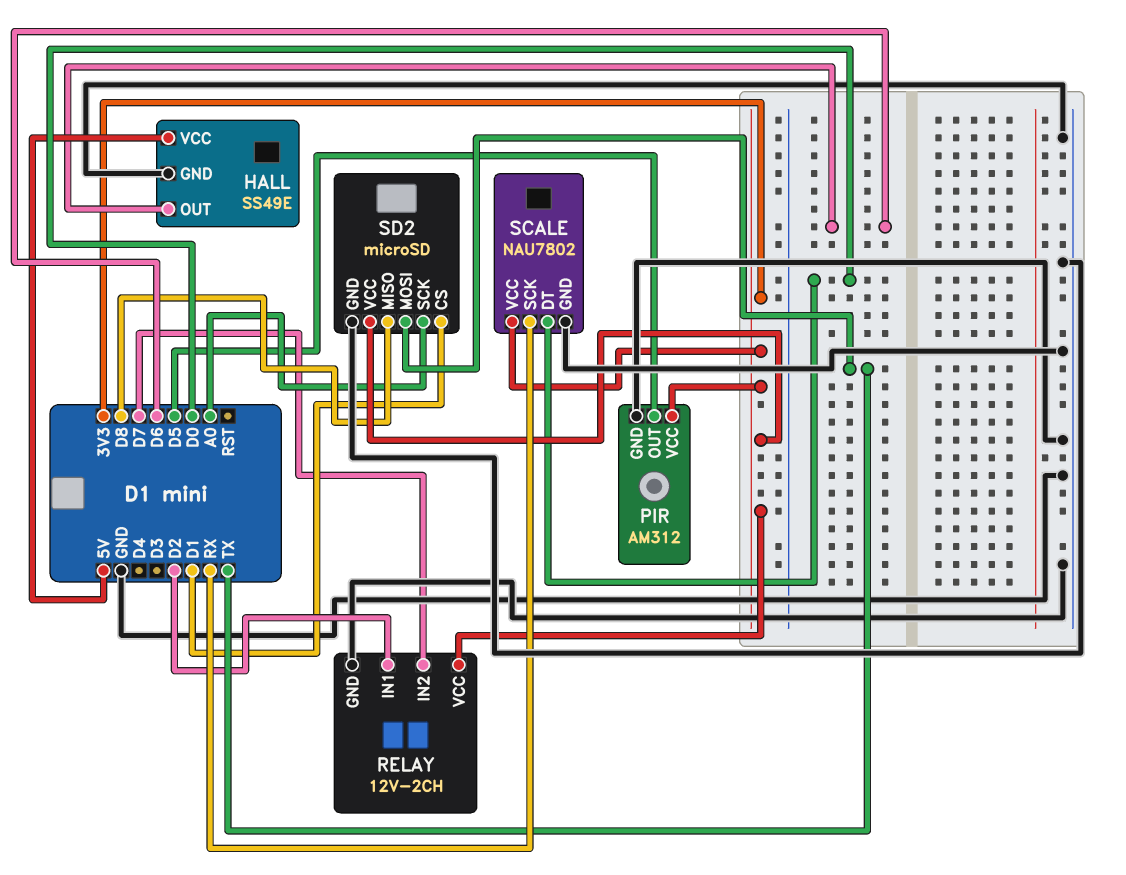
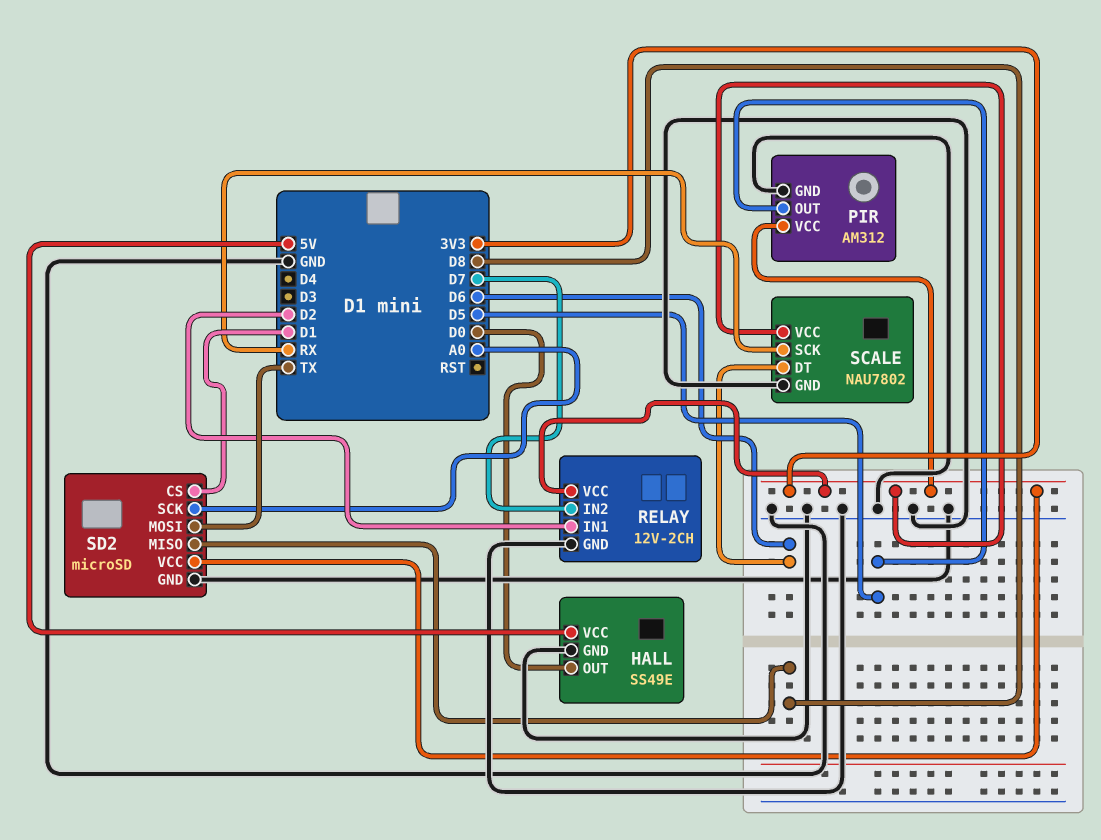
HALL pin OUT: D6 -> D0
SCALE pin DT: D0 -> D6

